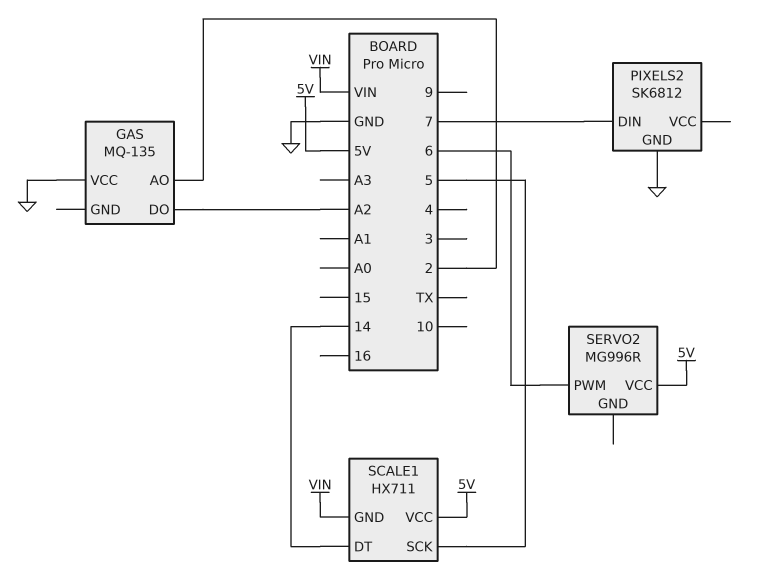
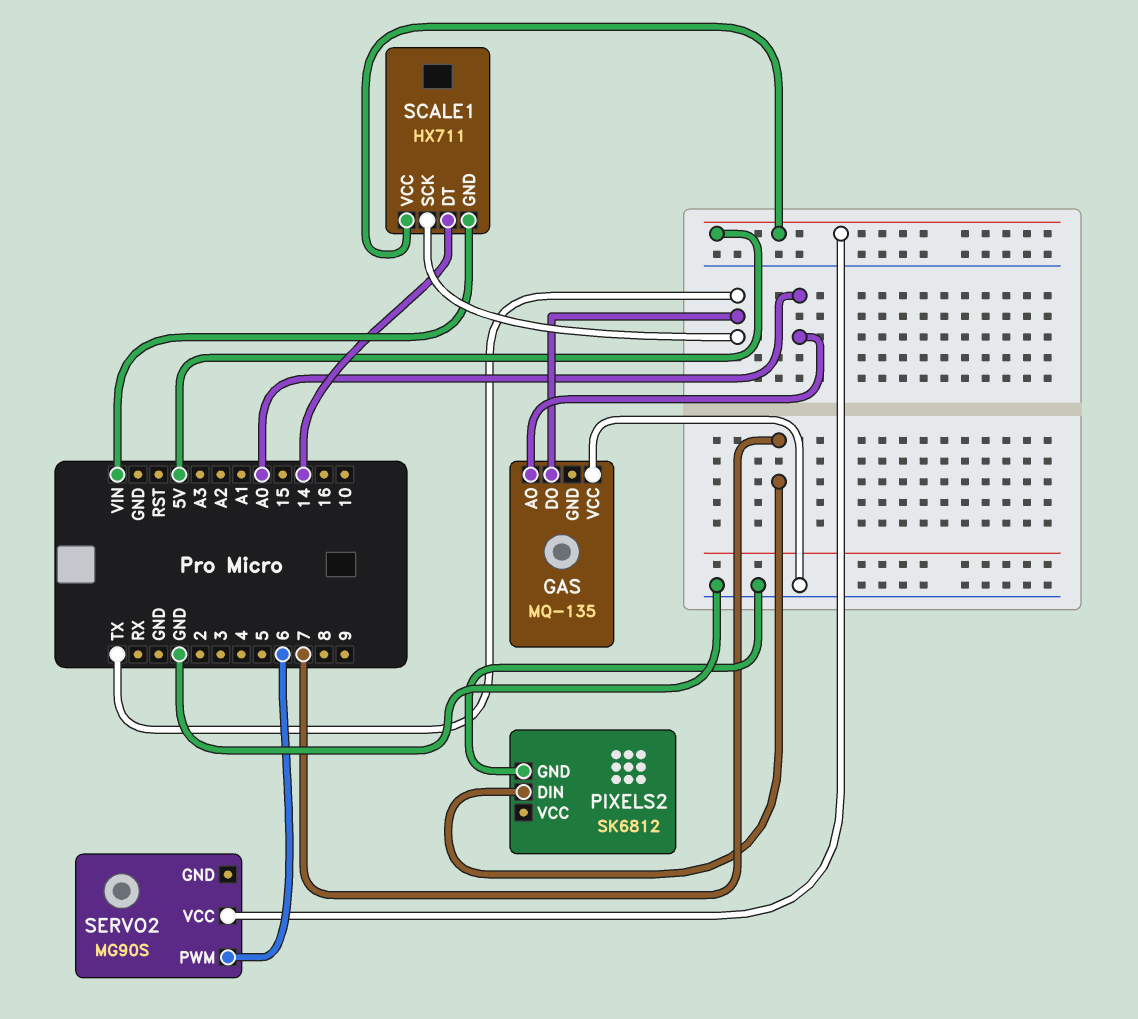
GAS pin AO: 2 -> A0
GAS pin DO: A2 -> TX
SCALE1 pin SCK: 5 -> TX
SERVO2: MG996R -> MG90S

